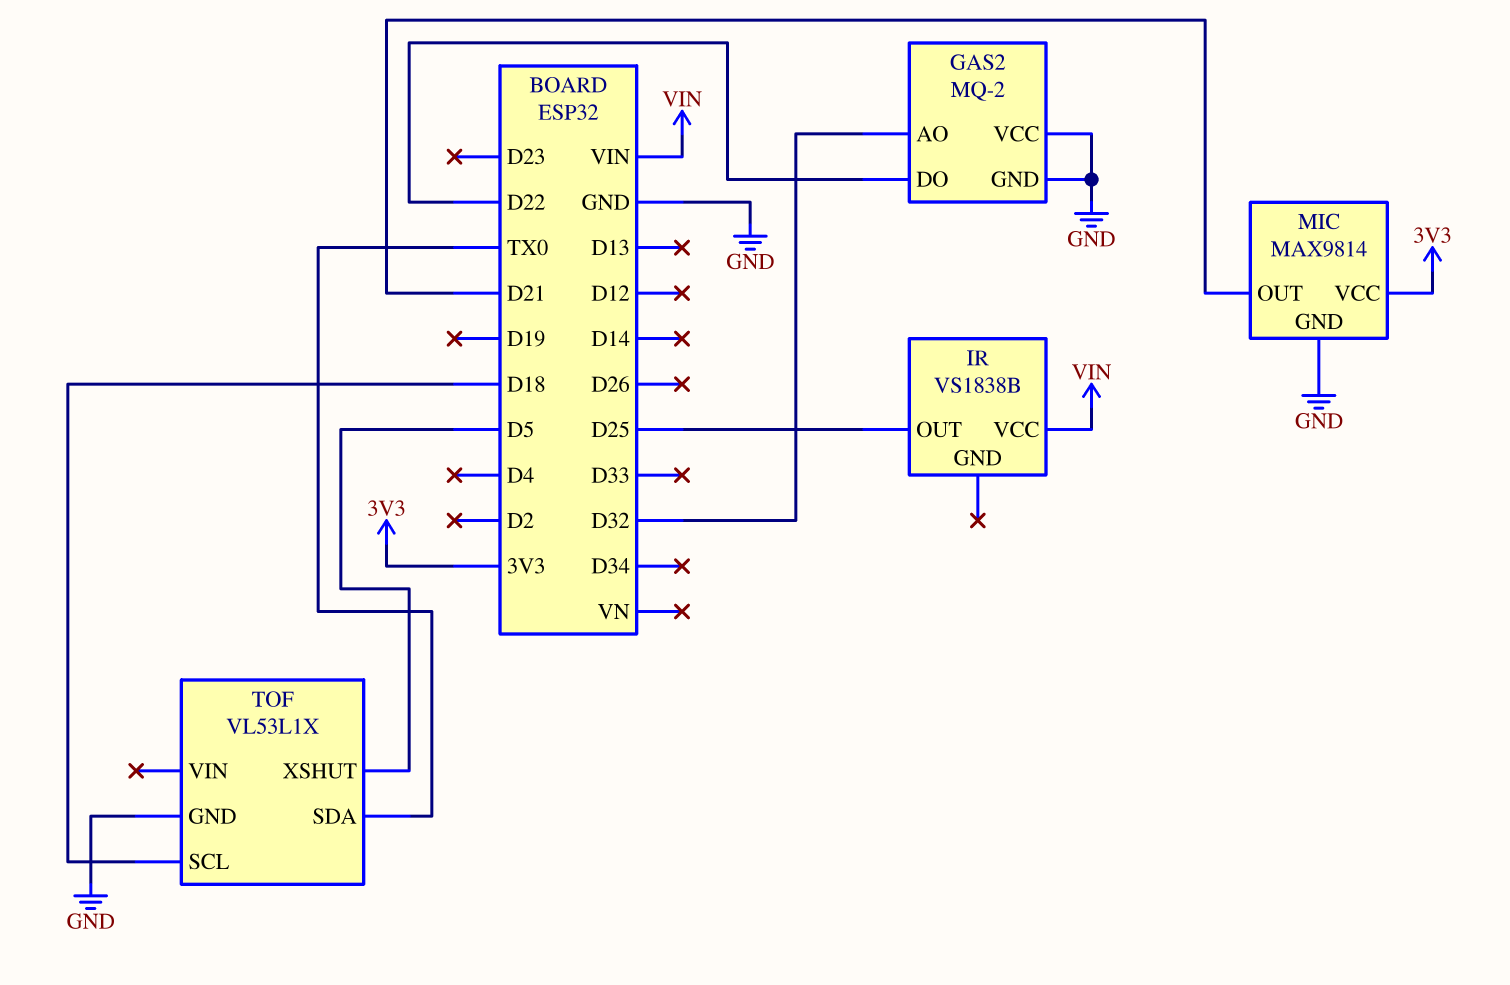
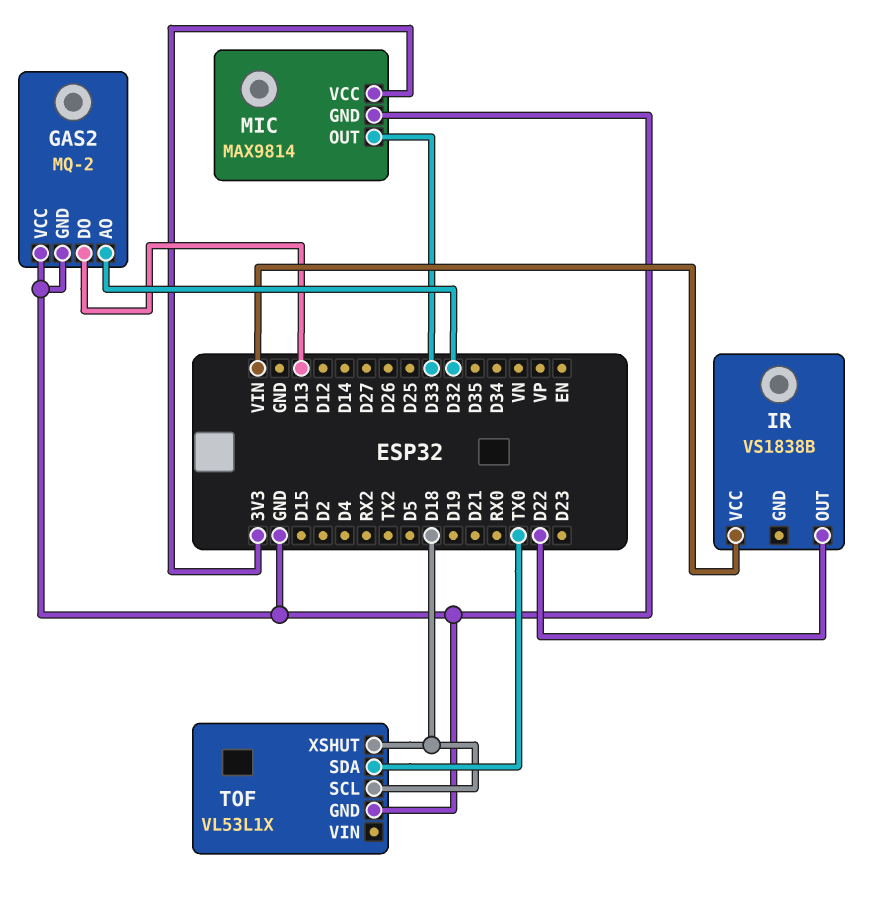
GAS2 pin DO: D22 -> D13
IR pin OUT: D25 -> D22
MIC pin OUT: D21 -> D33
TOF pin XSHUT: D5 -> D18

